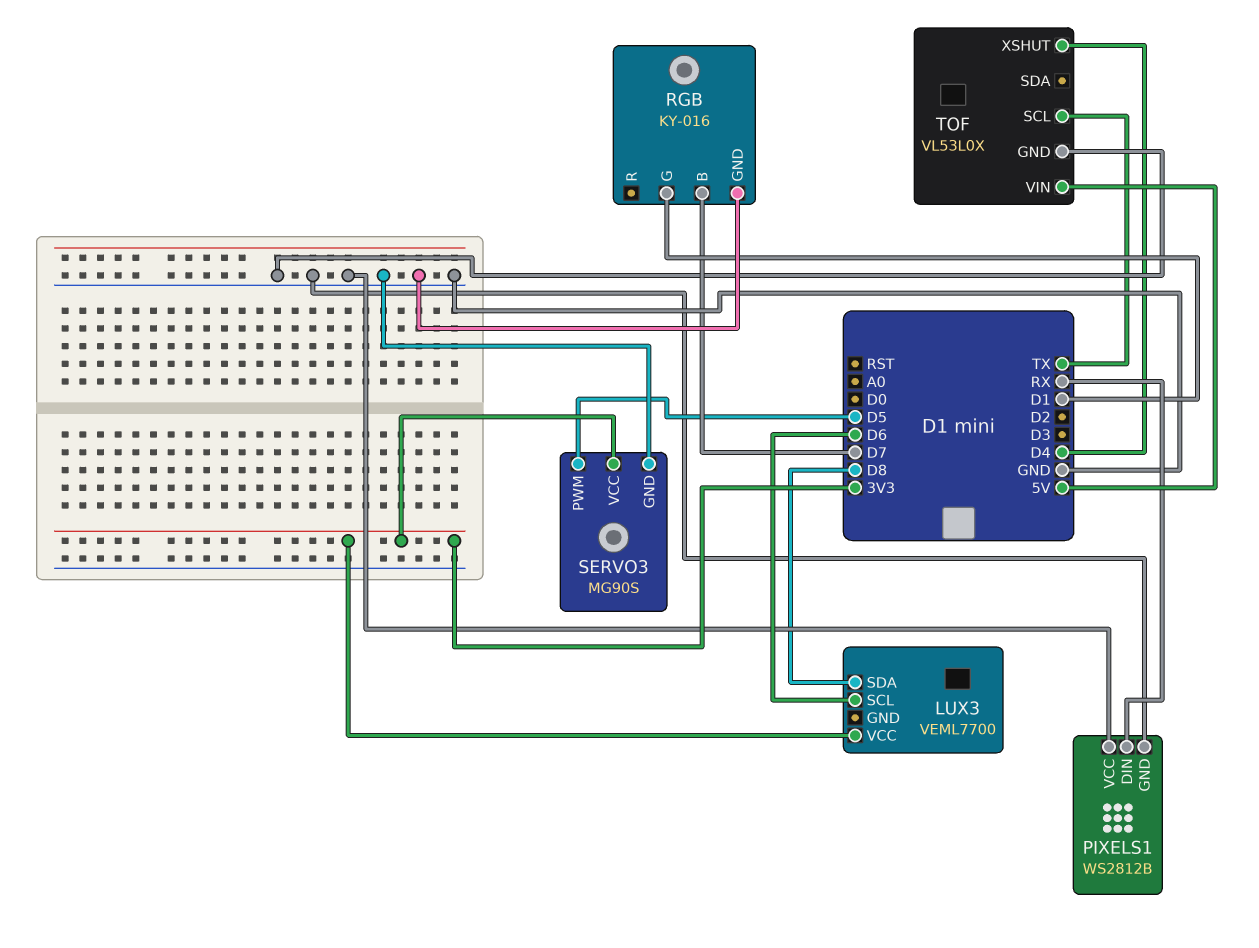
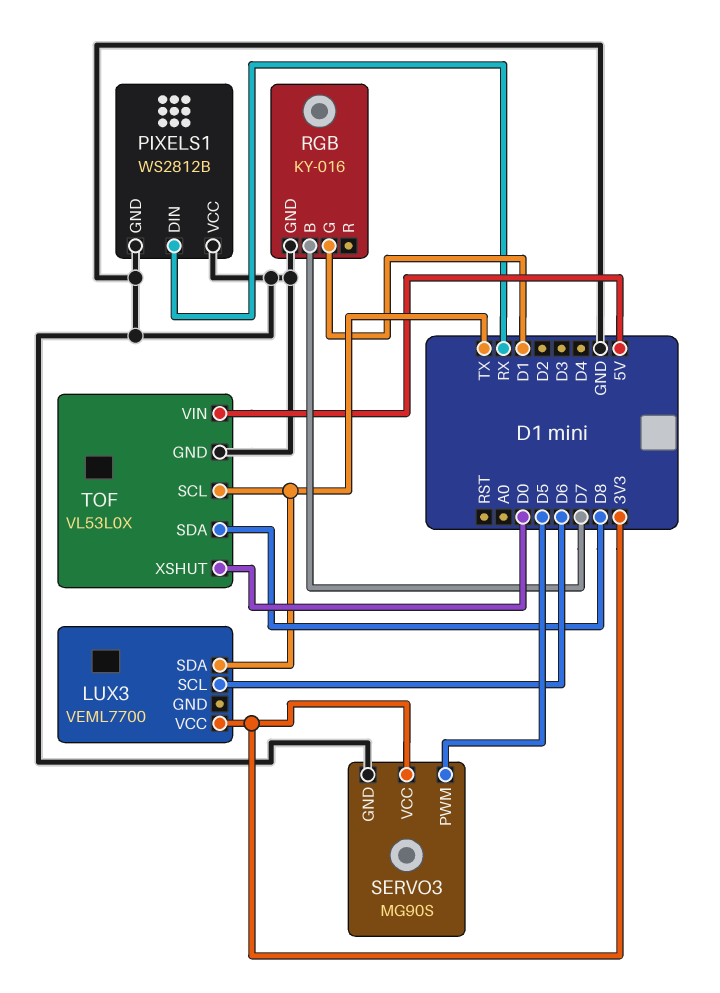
LUX3 pin SDA: D8 -> TX
TOF pin SDA: none -> D8
TOF pin XSHUT: D4 -> D0

